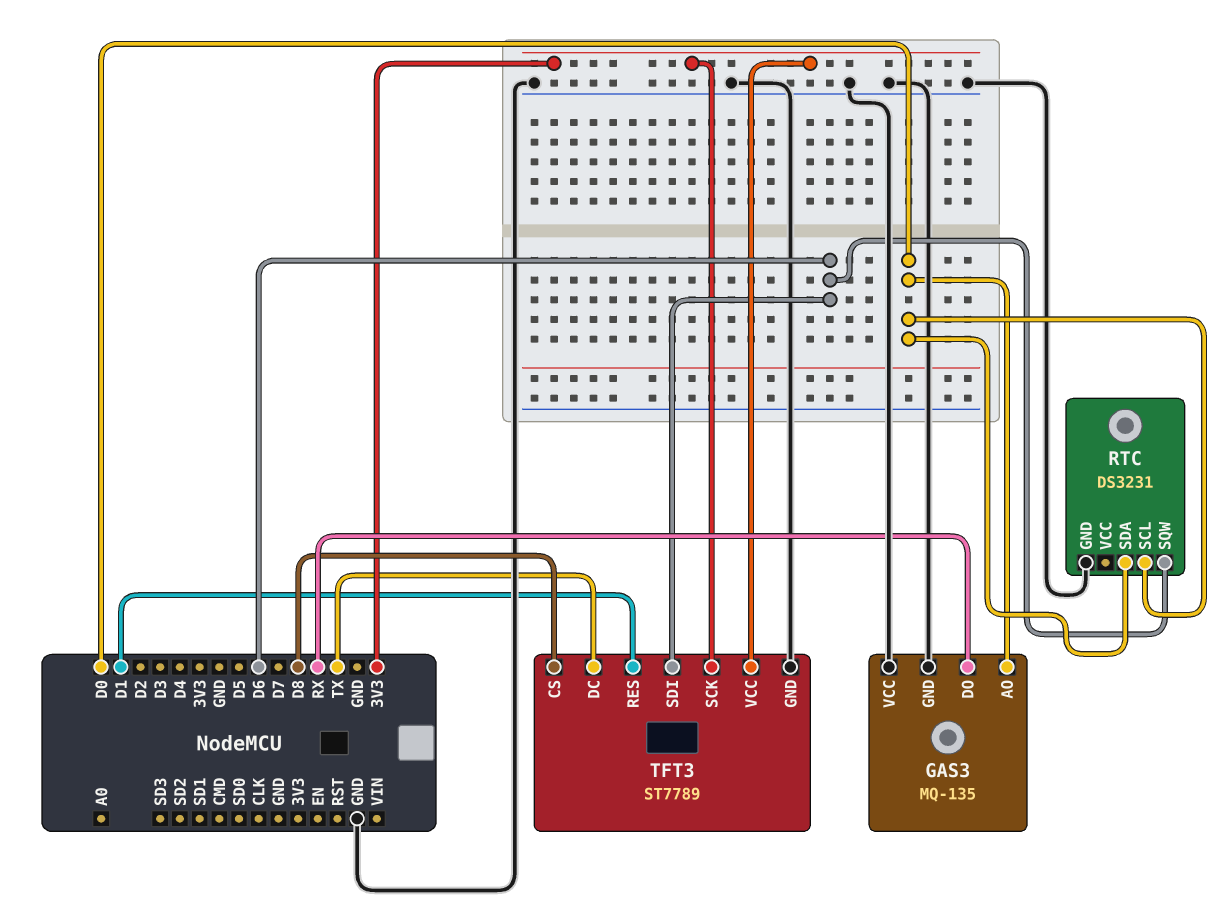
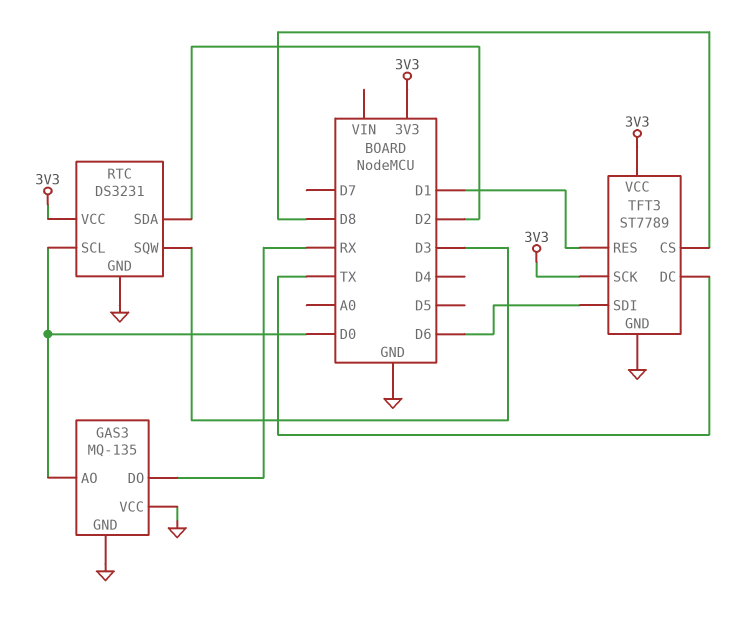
RTC pin SDA: D0 -> D2
RTC pin SQW: D6 -> D3
RTC pin VCC: none -> 3V3

